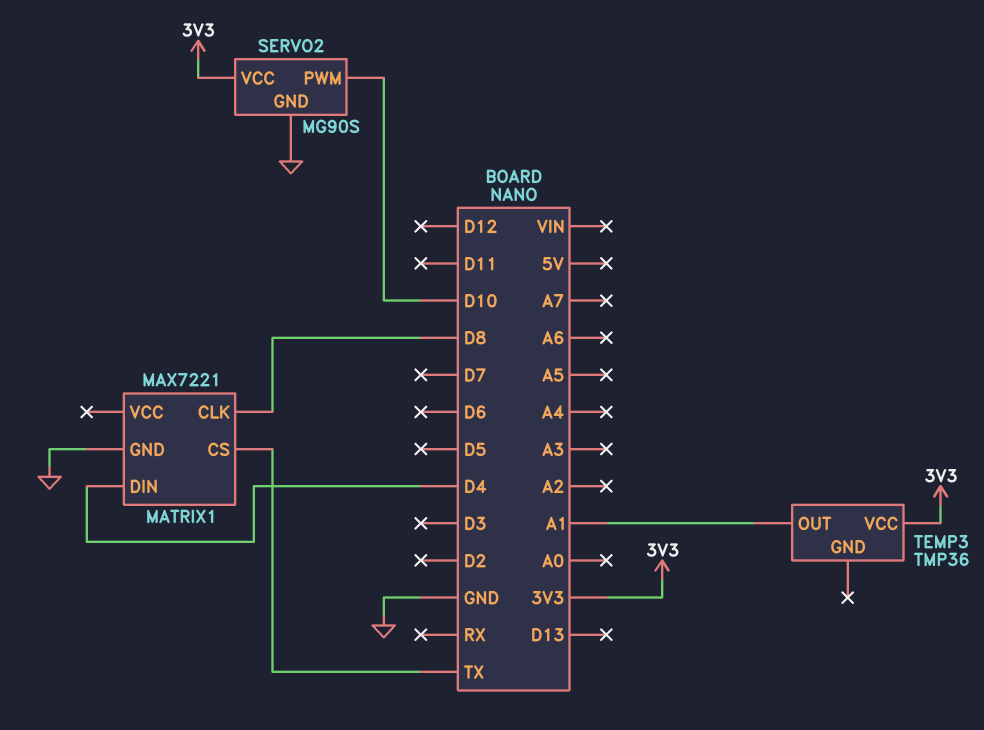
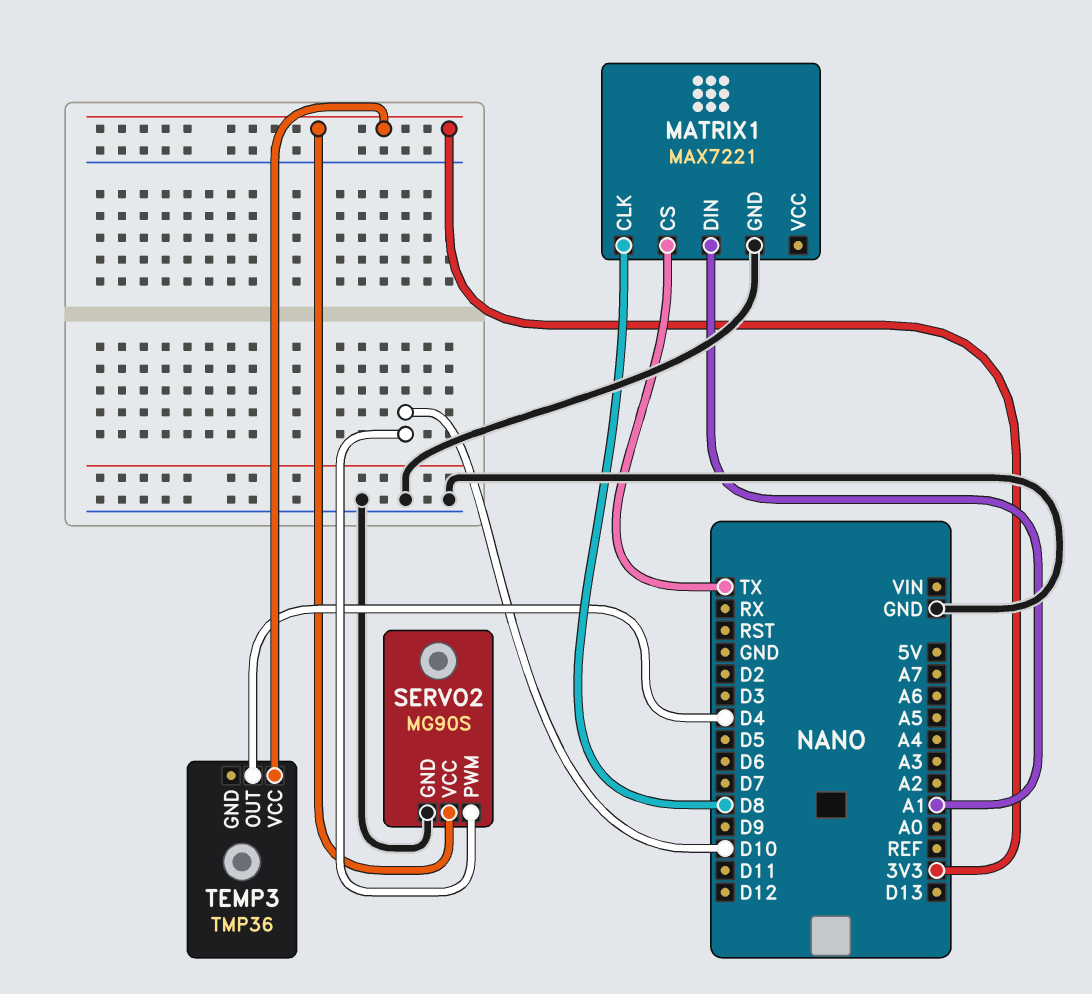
MATRIX1 pin DIN: D4 -> A1
TEMP3 pin OUT: A1 -> D4

